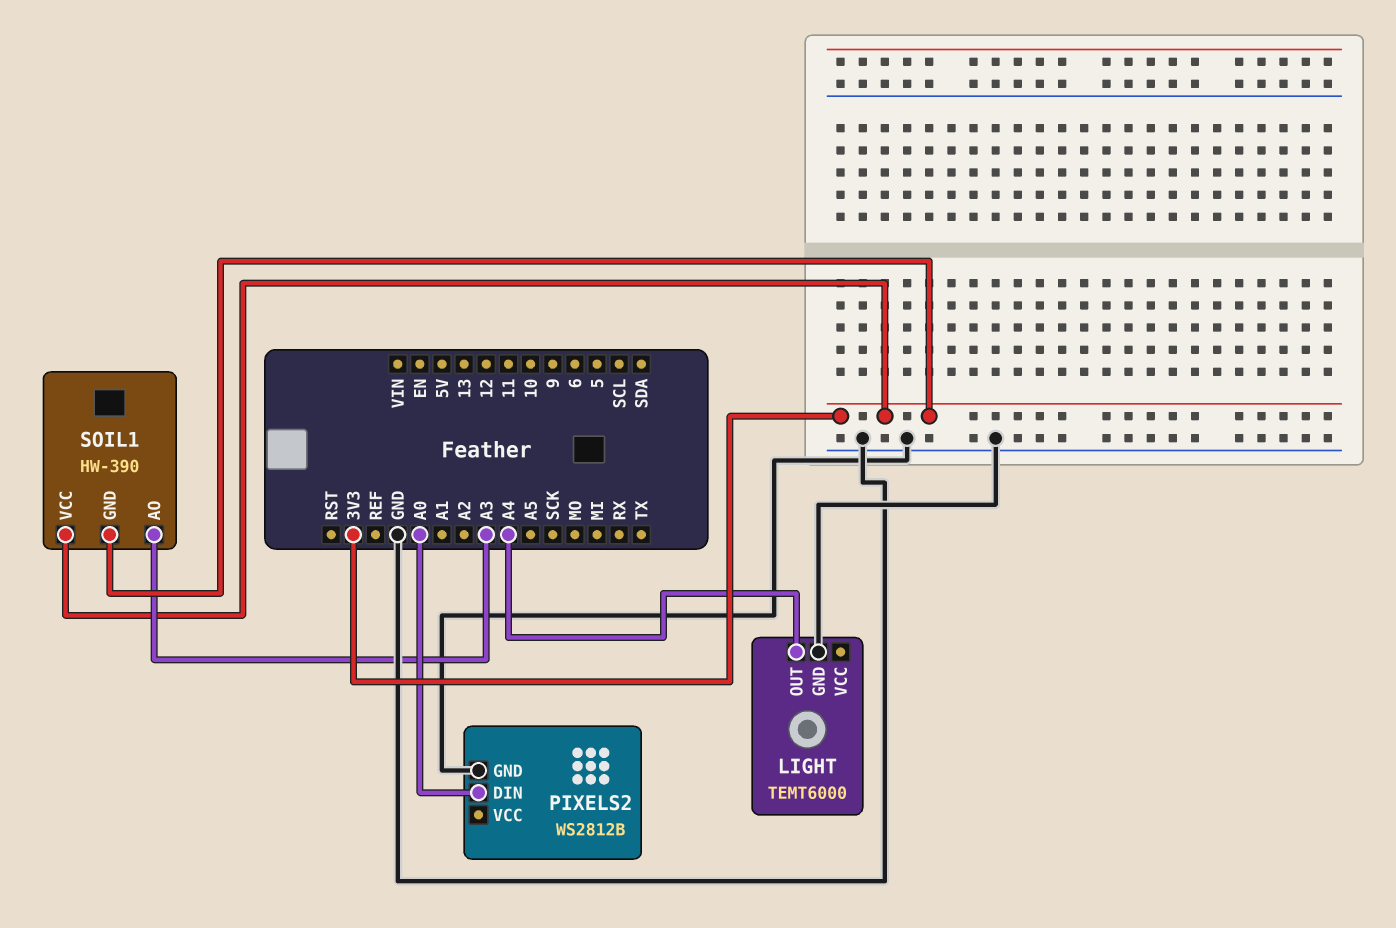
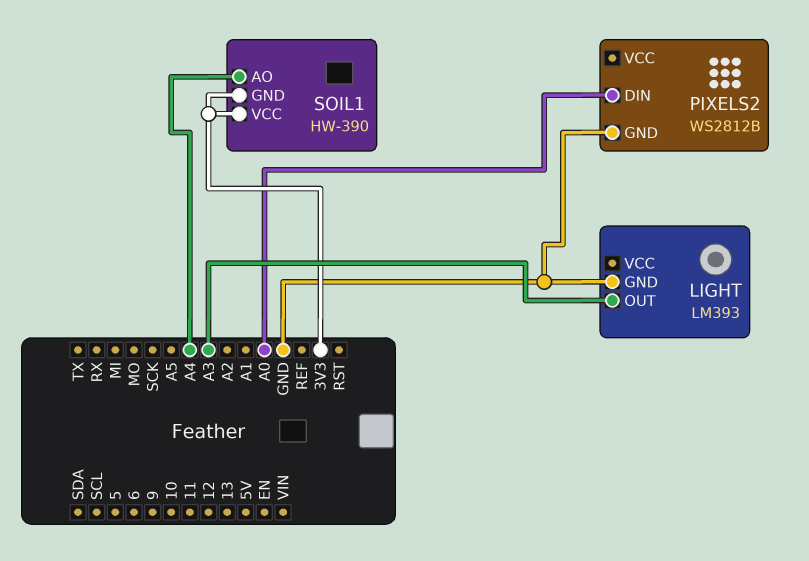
LIGHT: TEMT6000 -> LM393
LIGHT pin OUT: A4 -> A3
SOIL1 pin AO: A3 -> A4

